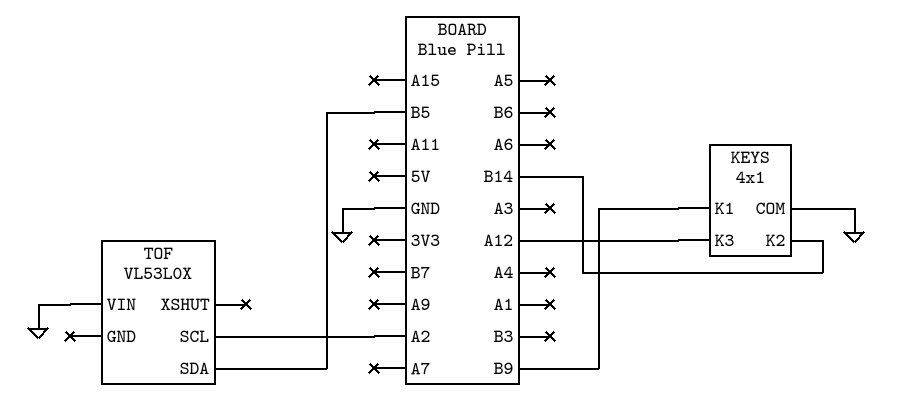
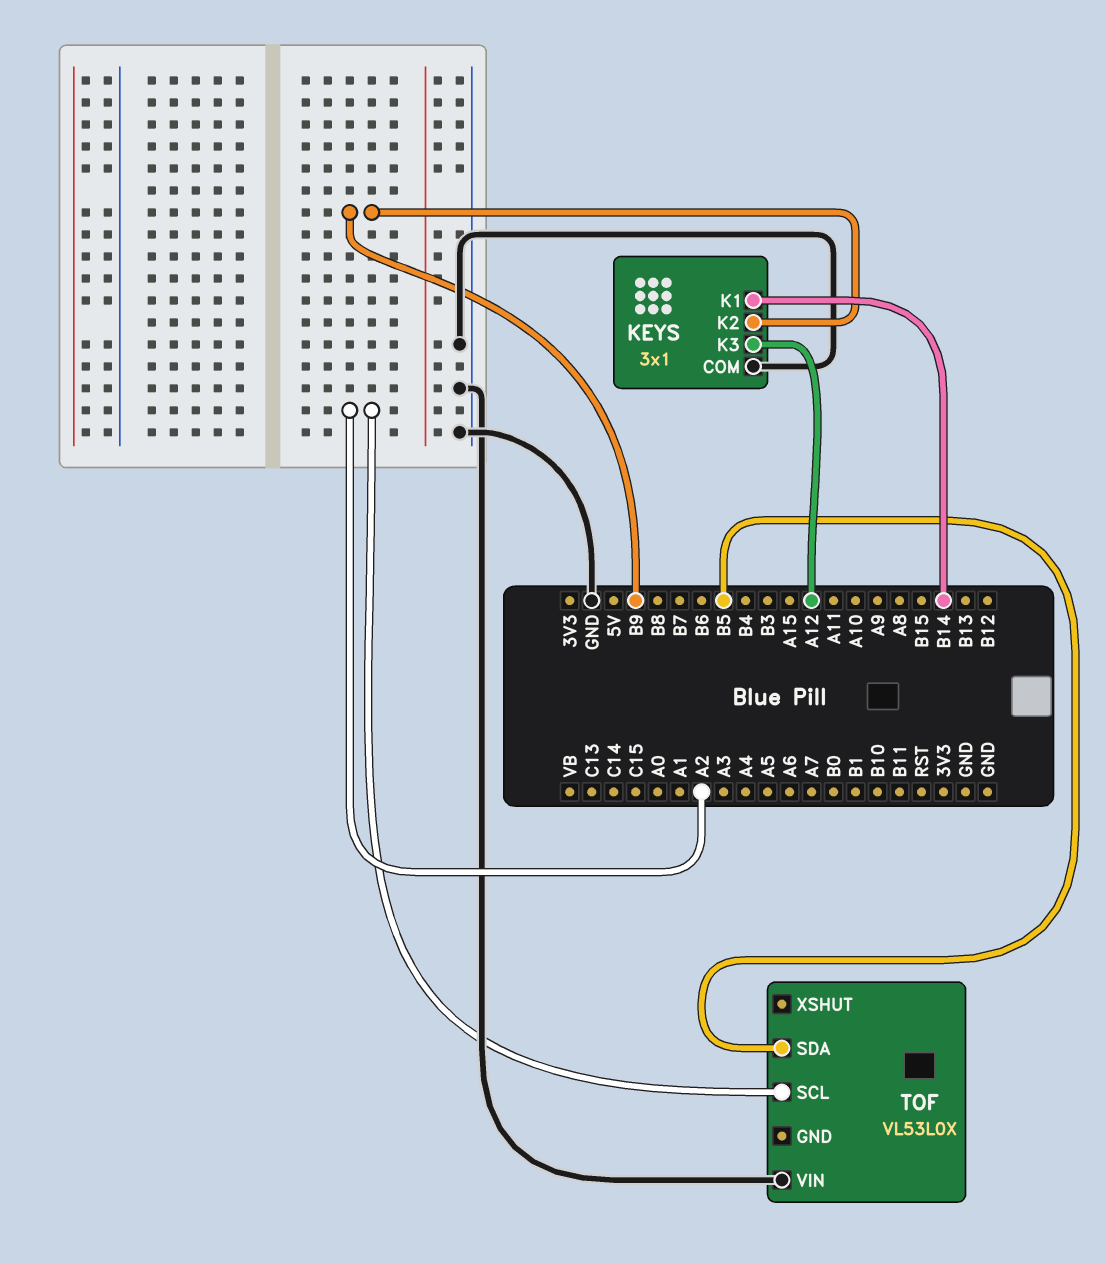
KEYS: 4x1 -> 3x1
KEYS pin K1: B9 -> B14
KEYS pin K2: B14 -> B9

